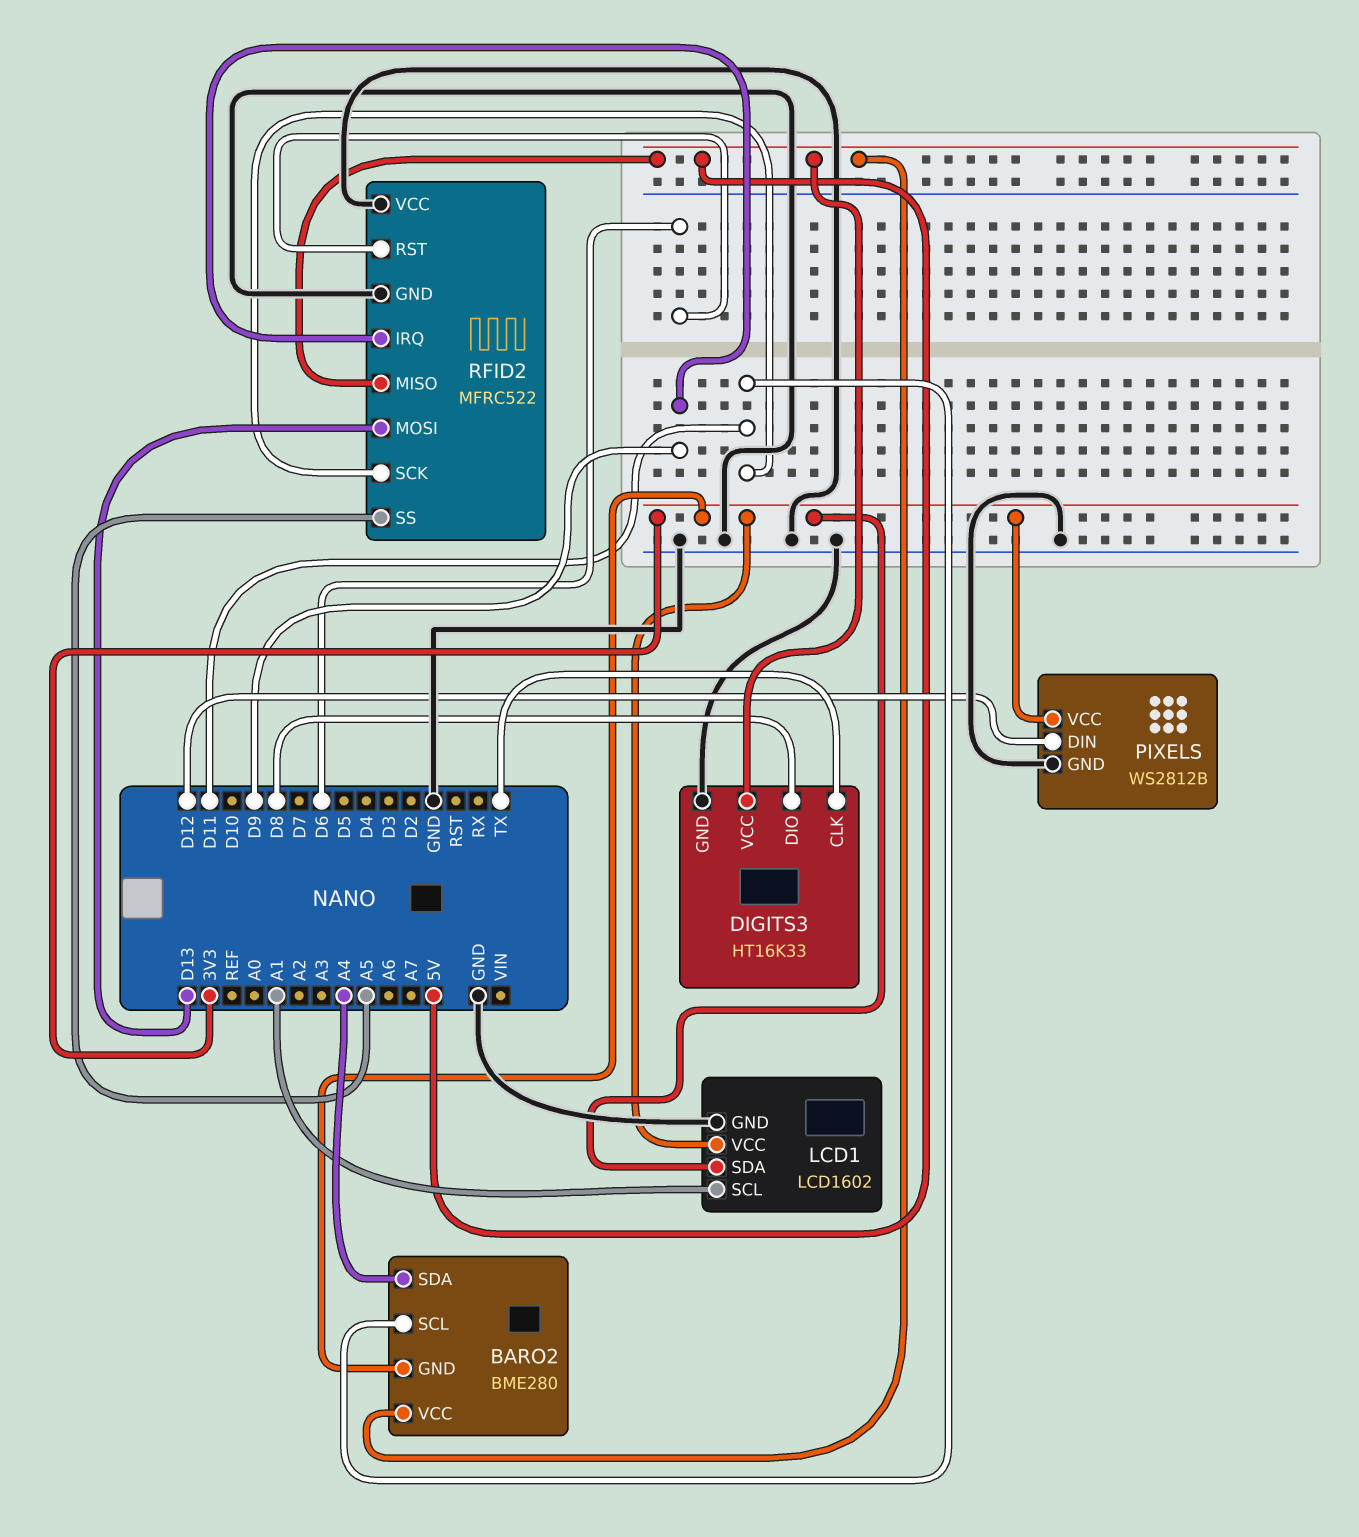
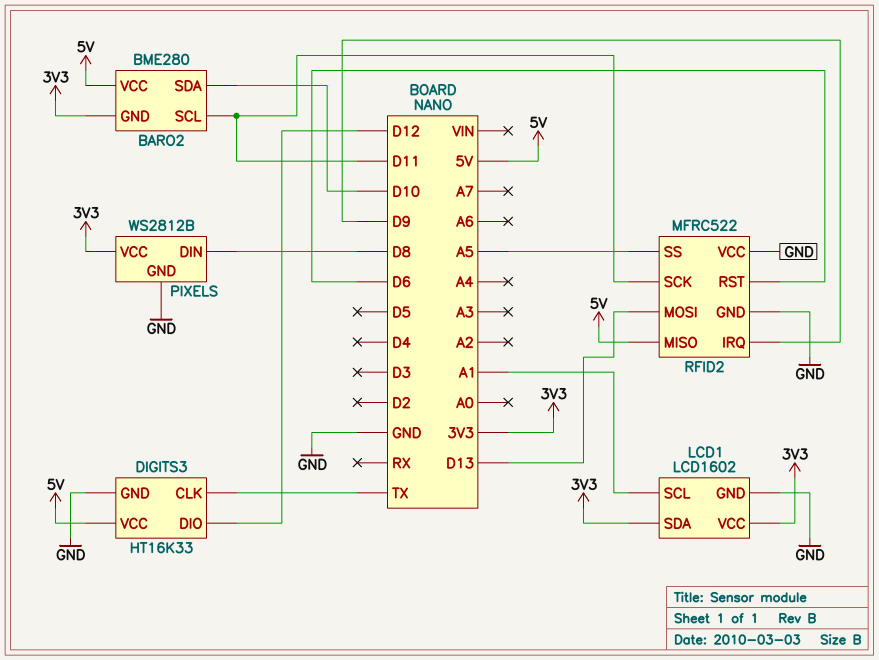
BARO2 pin SDA: A4 -> D10
DIGITS3 pin DIO: D8 -> D12
PIXELS pin DIN: D12 -> D8

